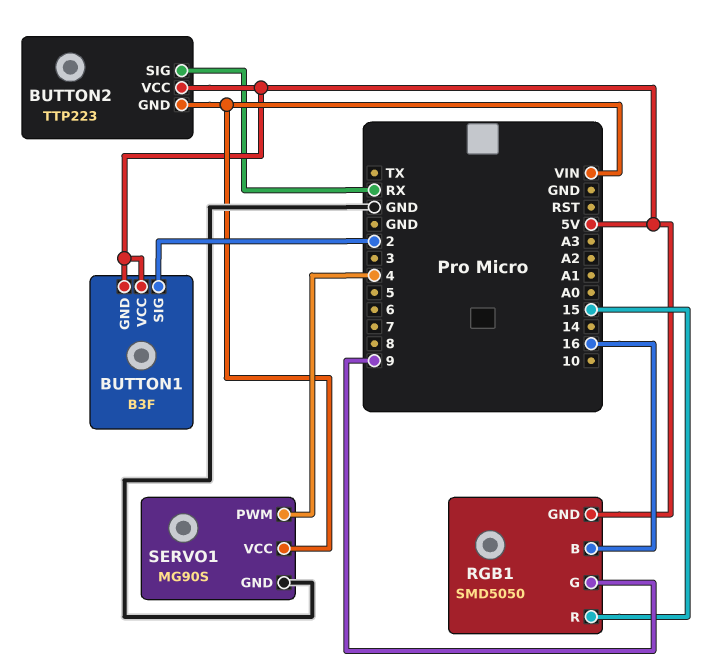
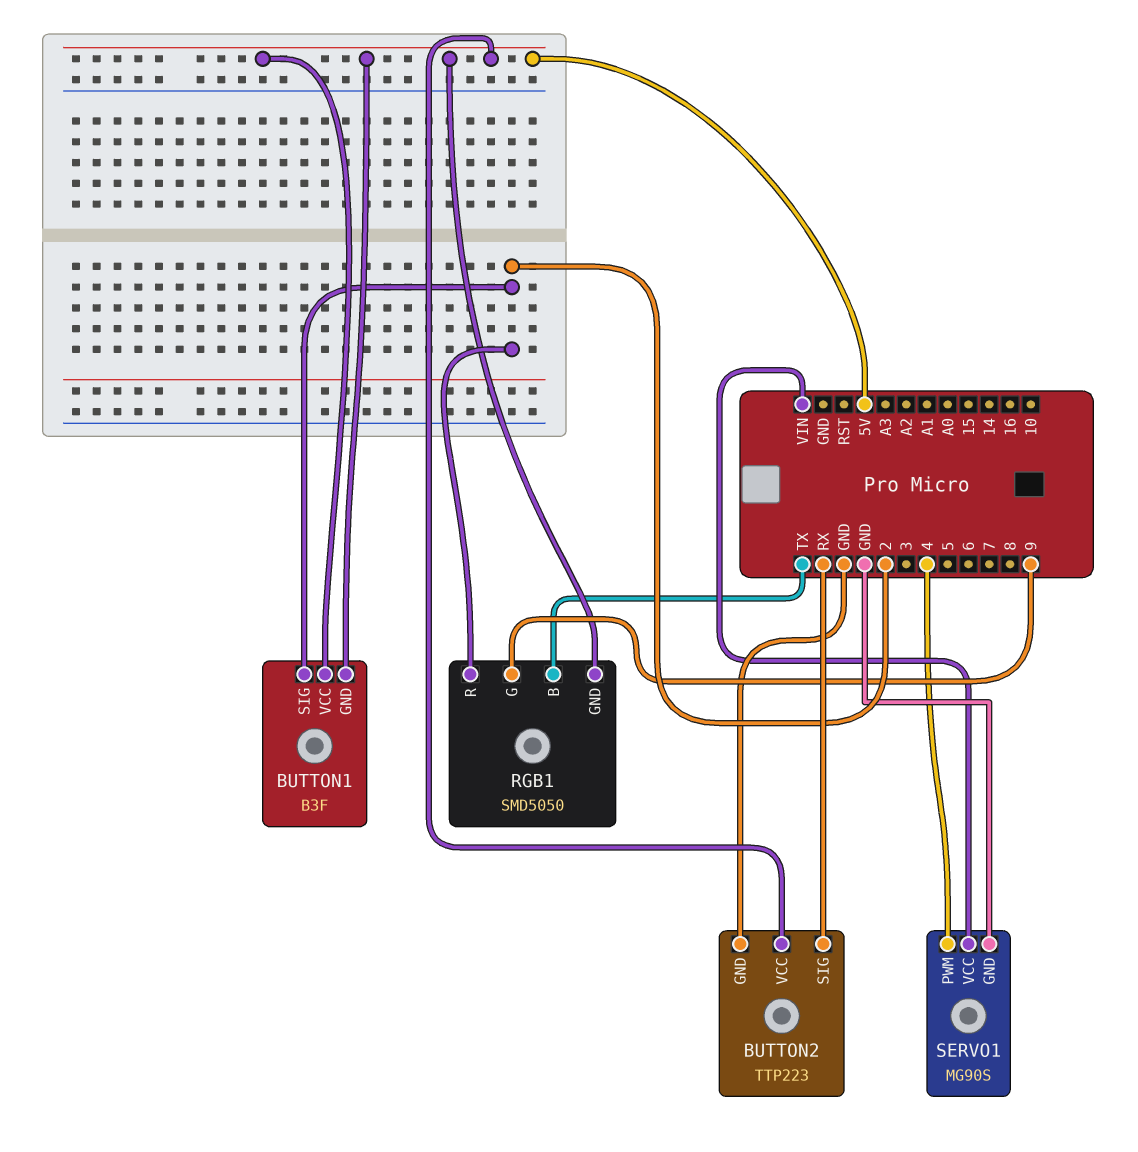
BUTTON2 pin GND: VIN -> GND
RGB1 pin B: 16 -> TX
RGB1 pin R: 15 -> 2

